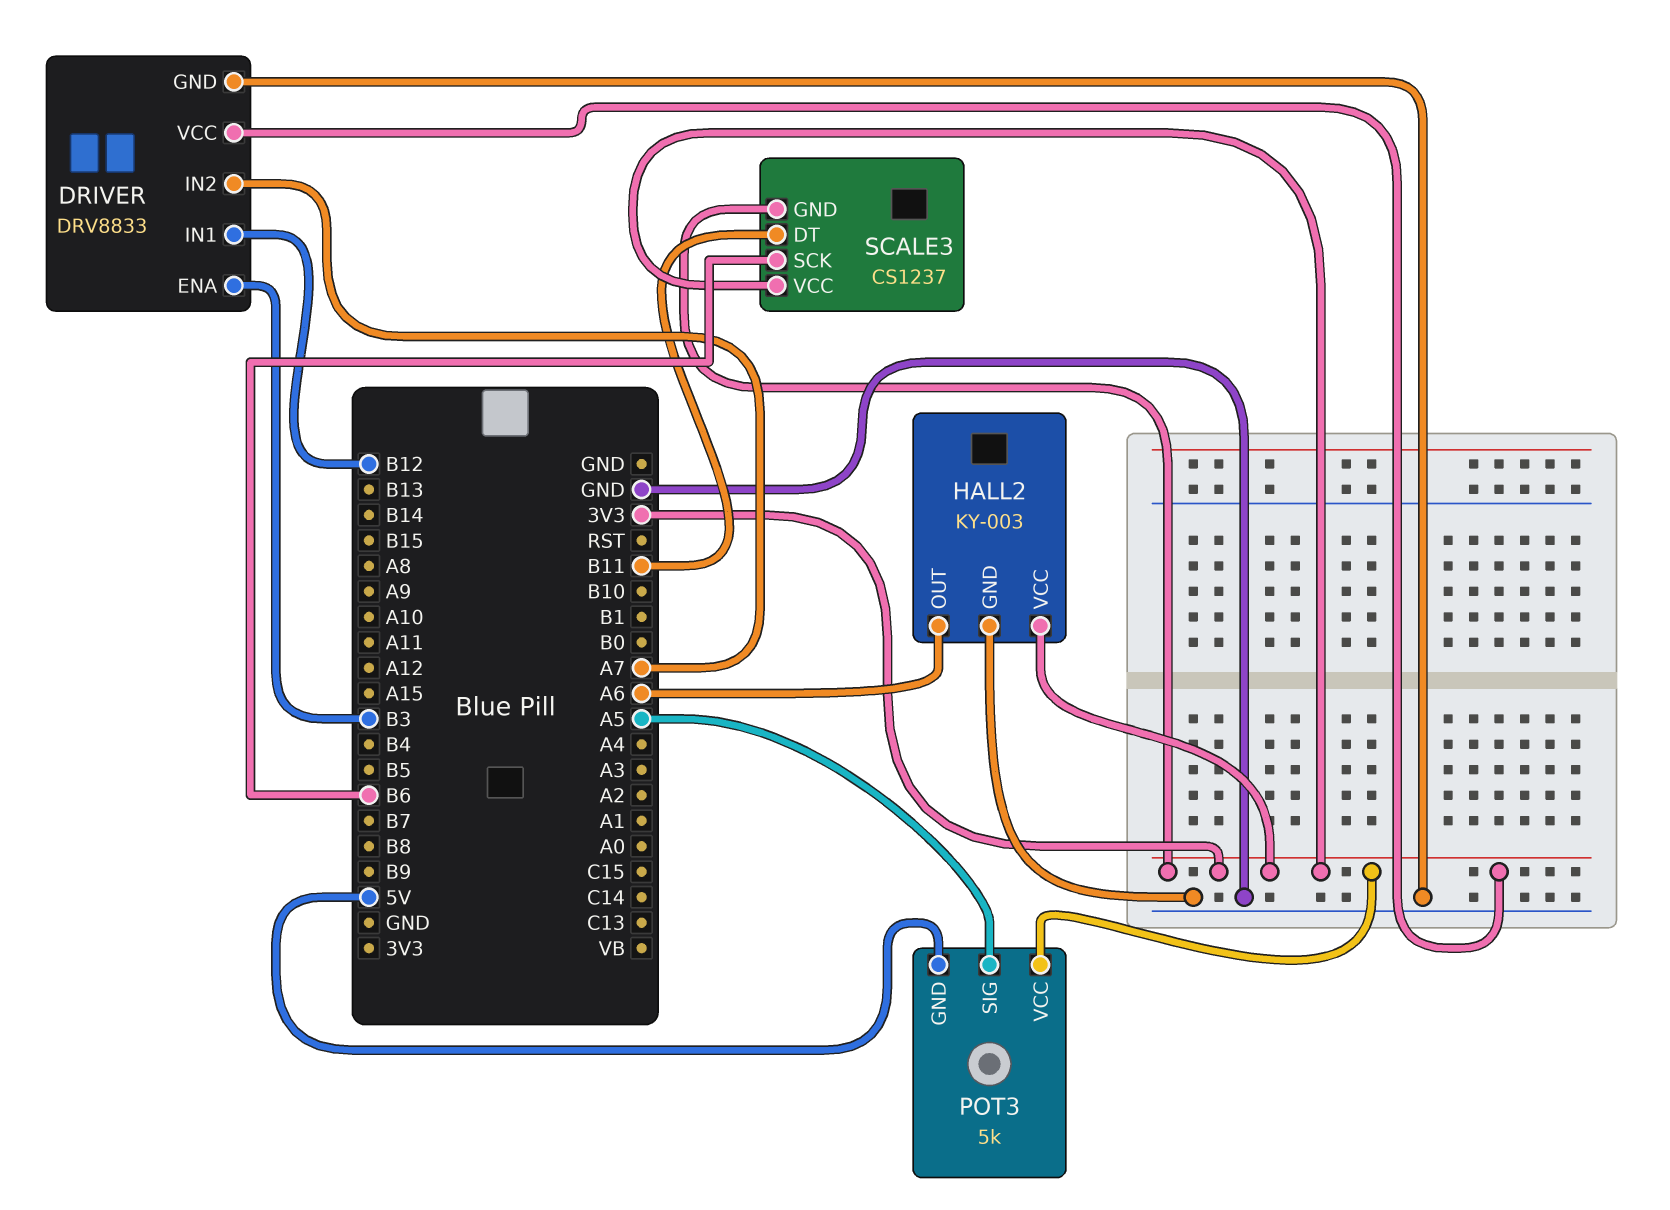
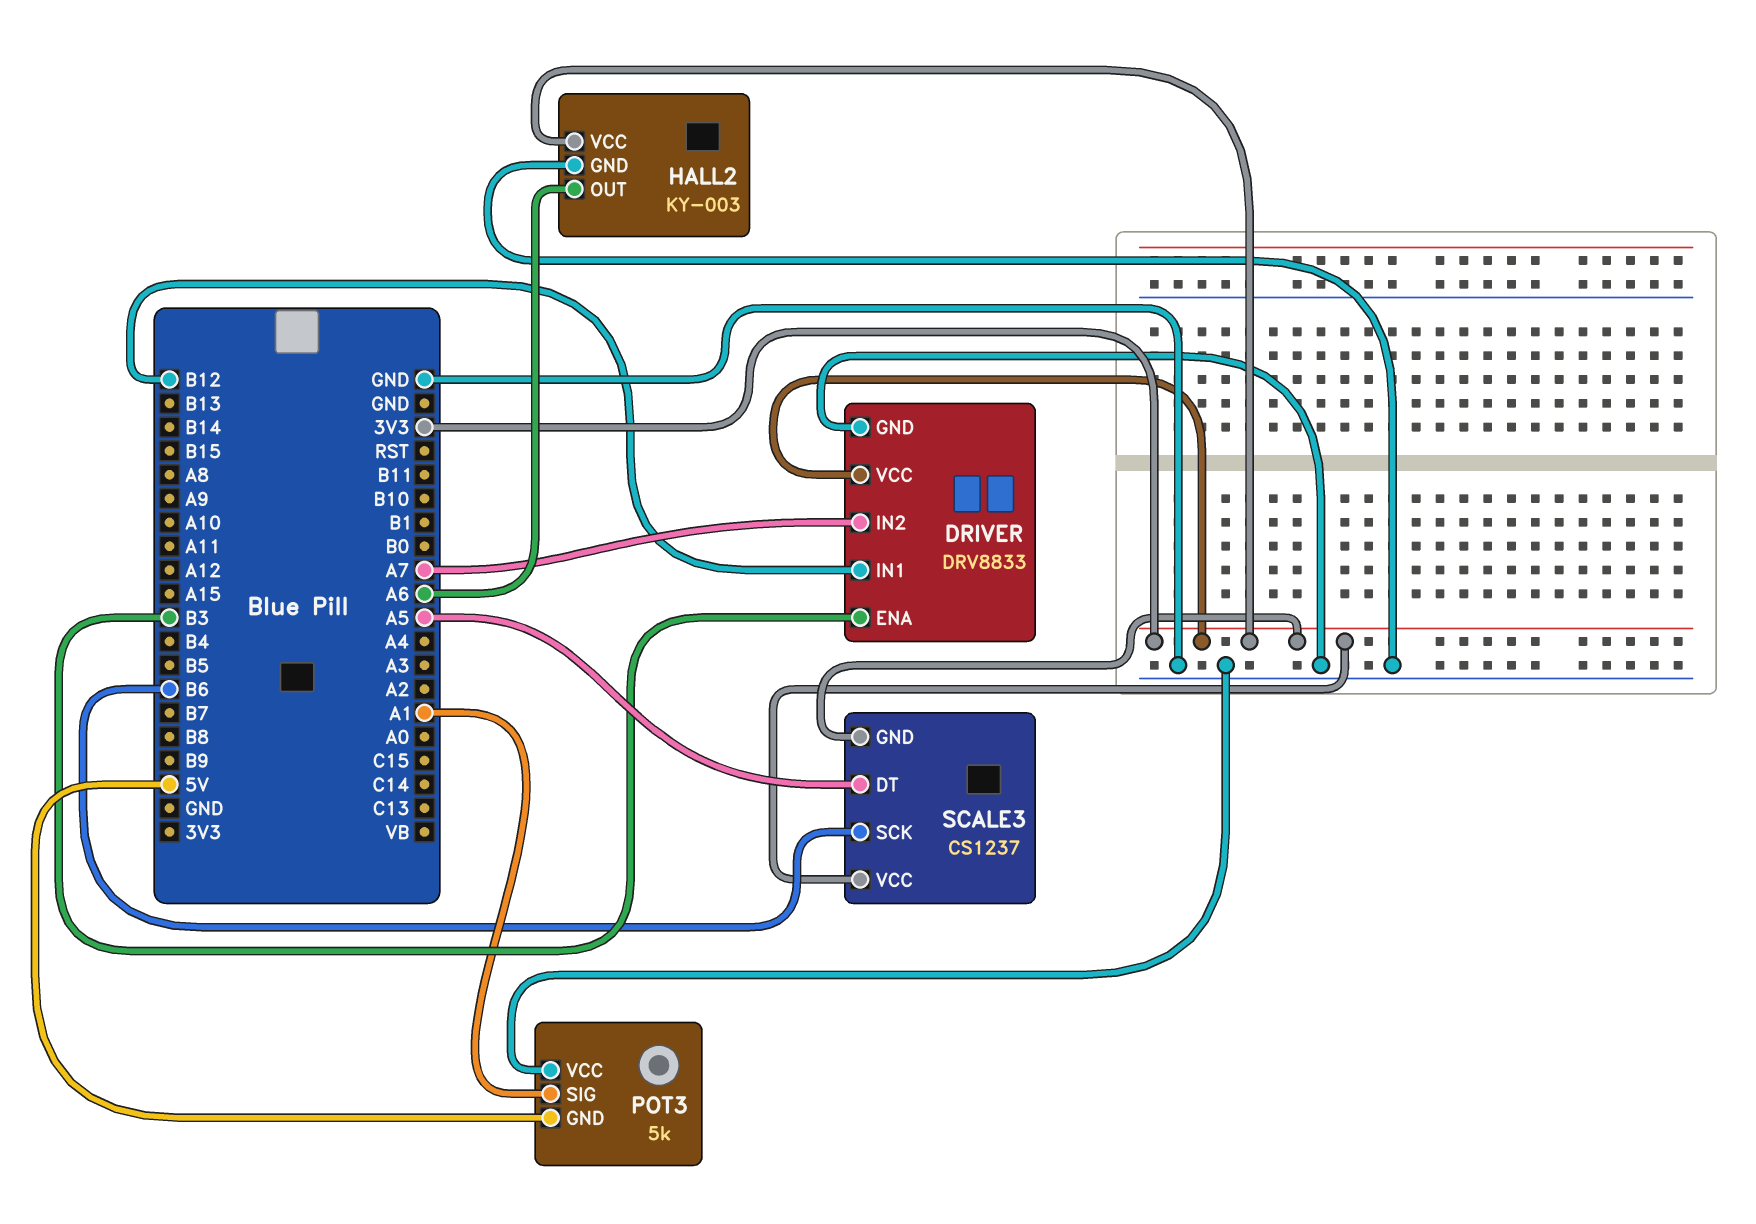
POT3 pin SIG: A5 -> A1
POT3 pin VCC: 3V3 -> GND
SCALE3 pin DT: B11 -> A5

